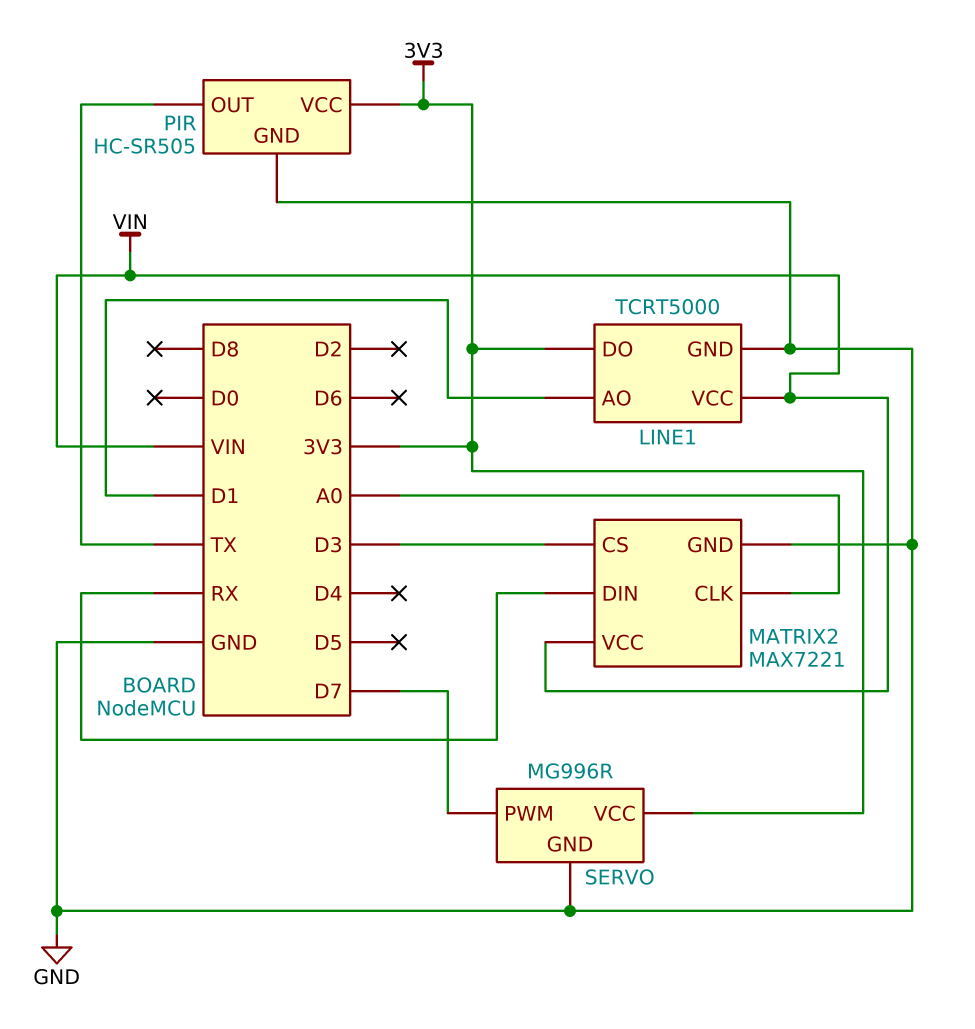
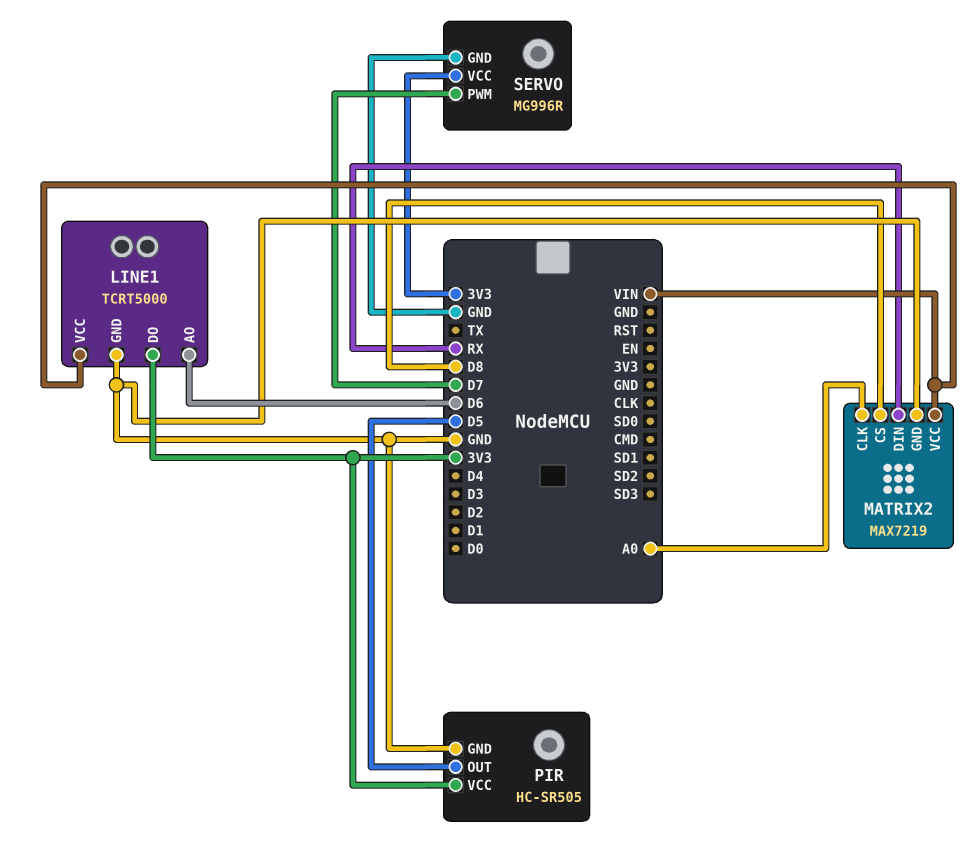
LINE1 pin AO: D1 -> D6
MATRIX2: MAX7221 -> MAX7219
MATRIX2 pin CS: D3 -> D8
PIR pin OUT: TX -> D5

